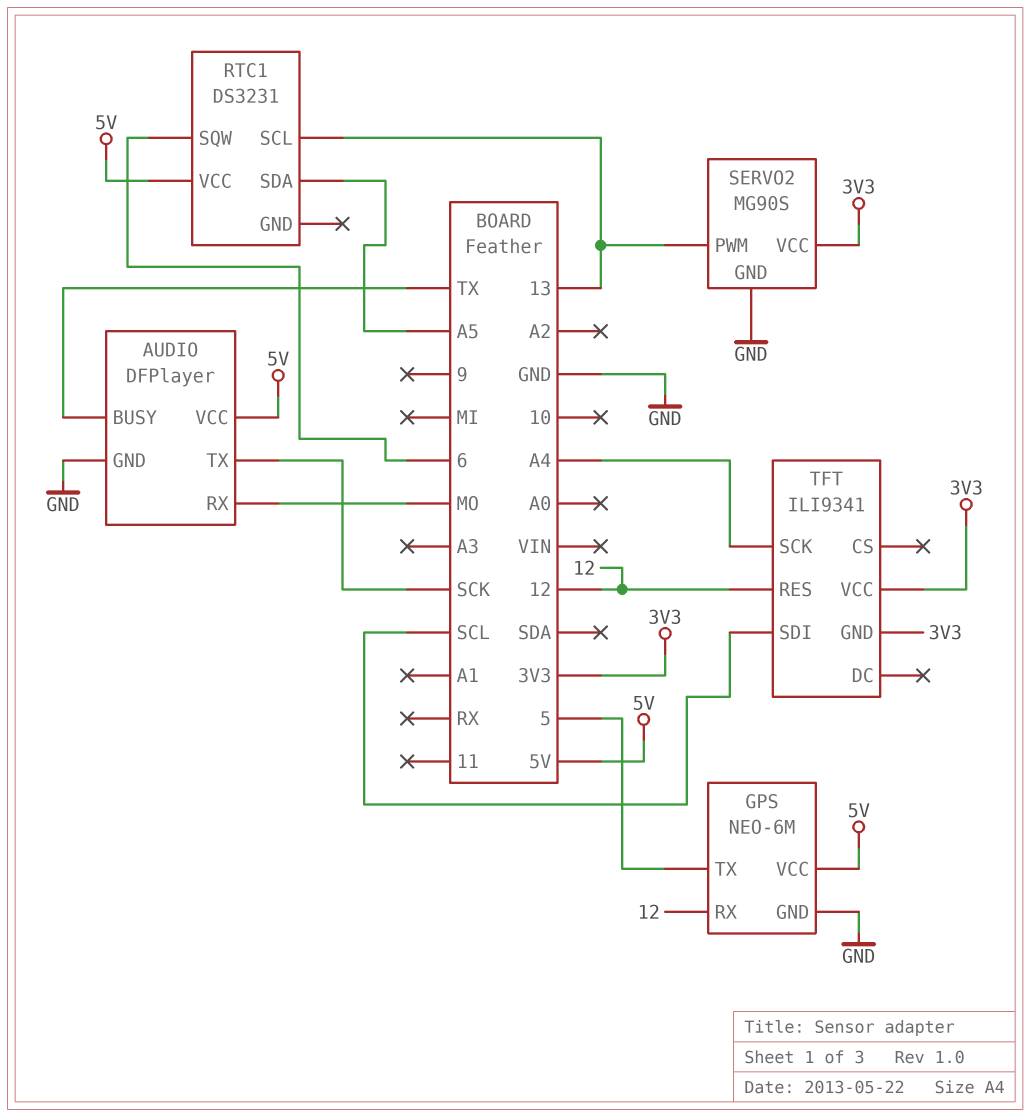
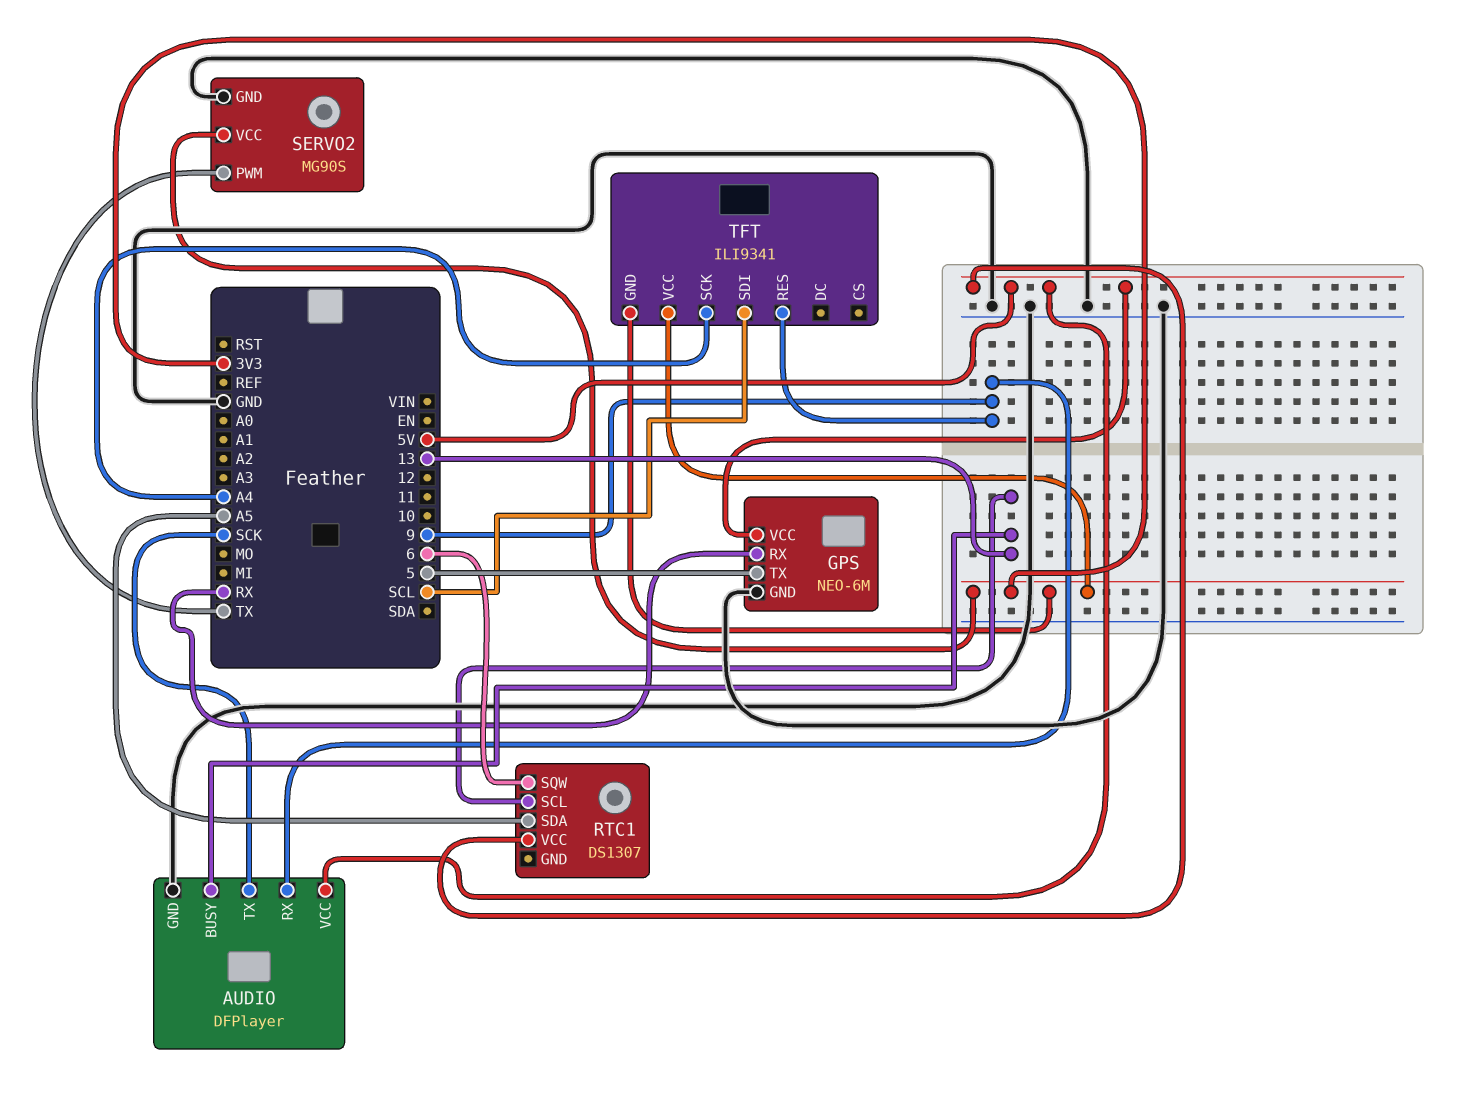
AUDIO pin BUSY: TX -> 13
AUDIO pin RX: MO -> 9
GPS pin RX: 12 -> RX
RTC1: DS3231 -> DS1307
SERVO2 pin PWM: 13 -> TX
TFT pin RES: 12 -> 9

